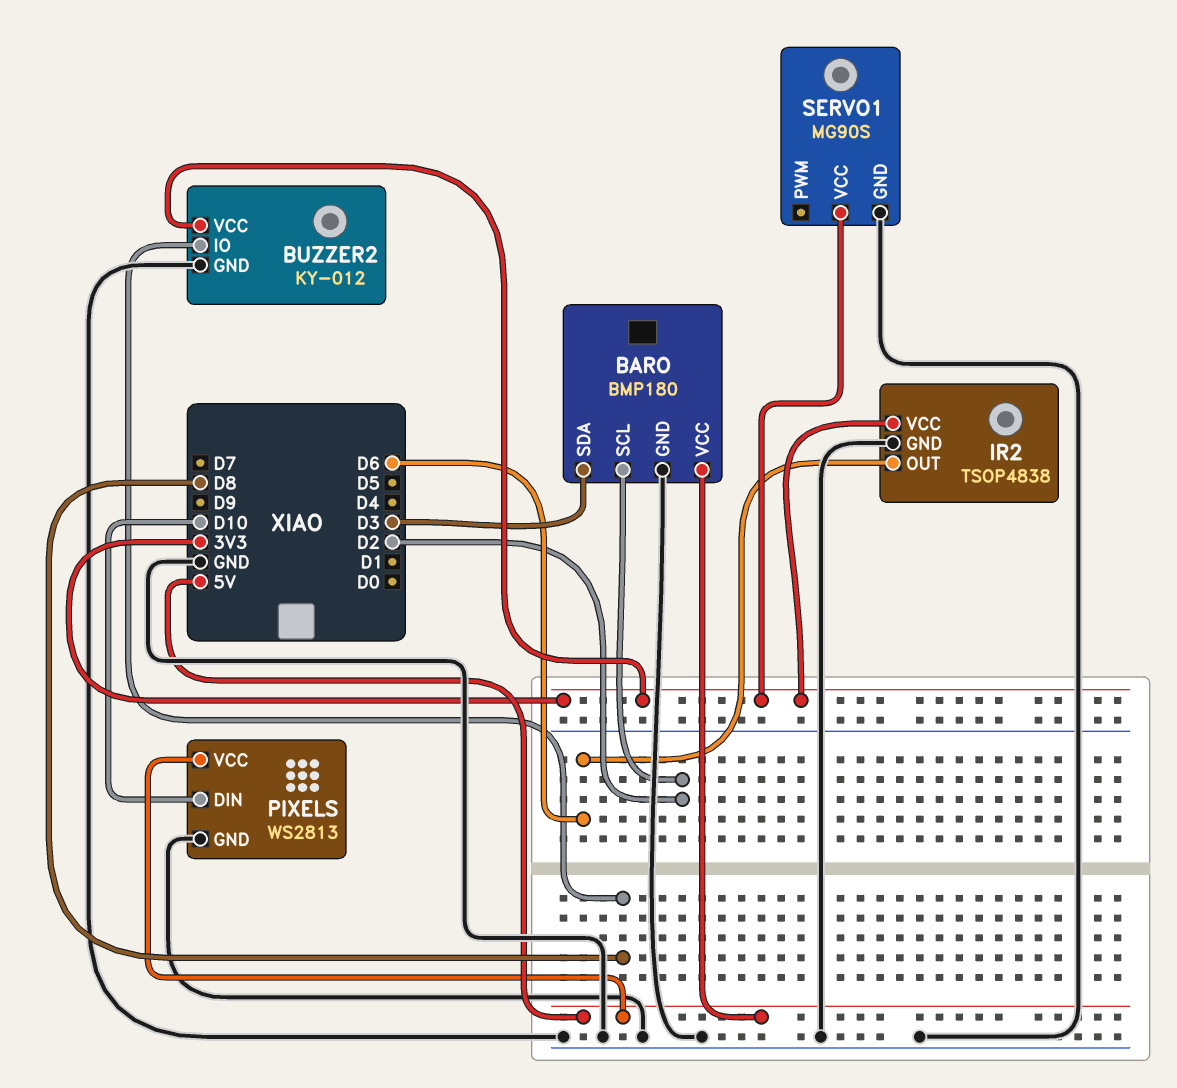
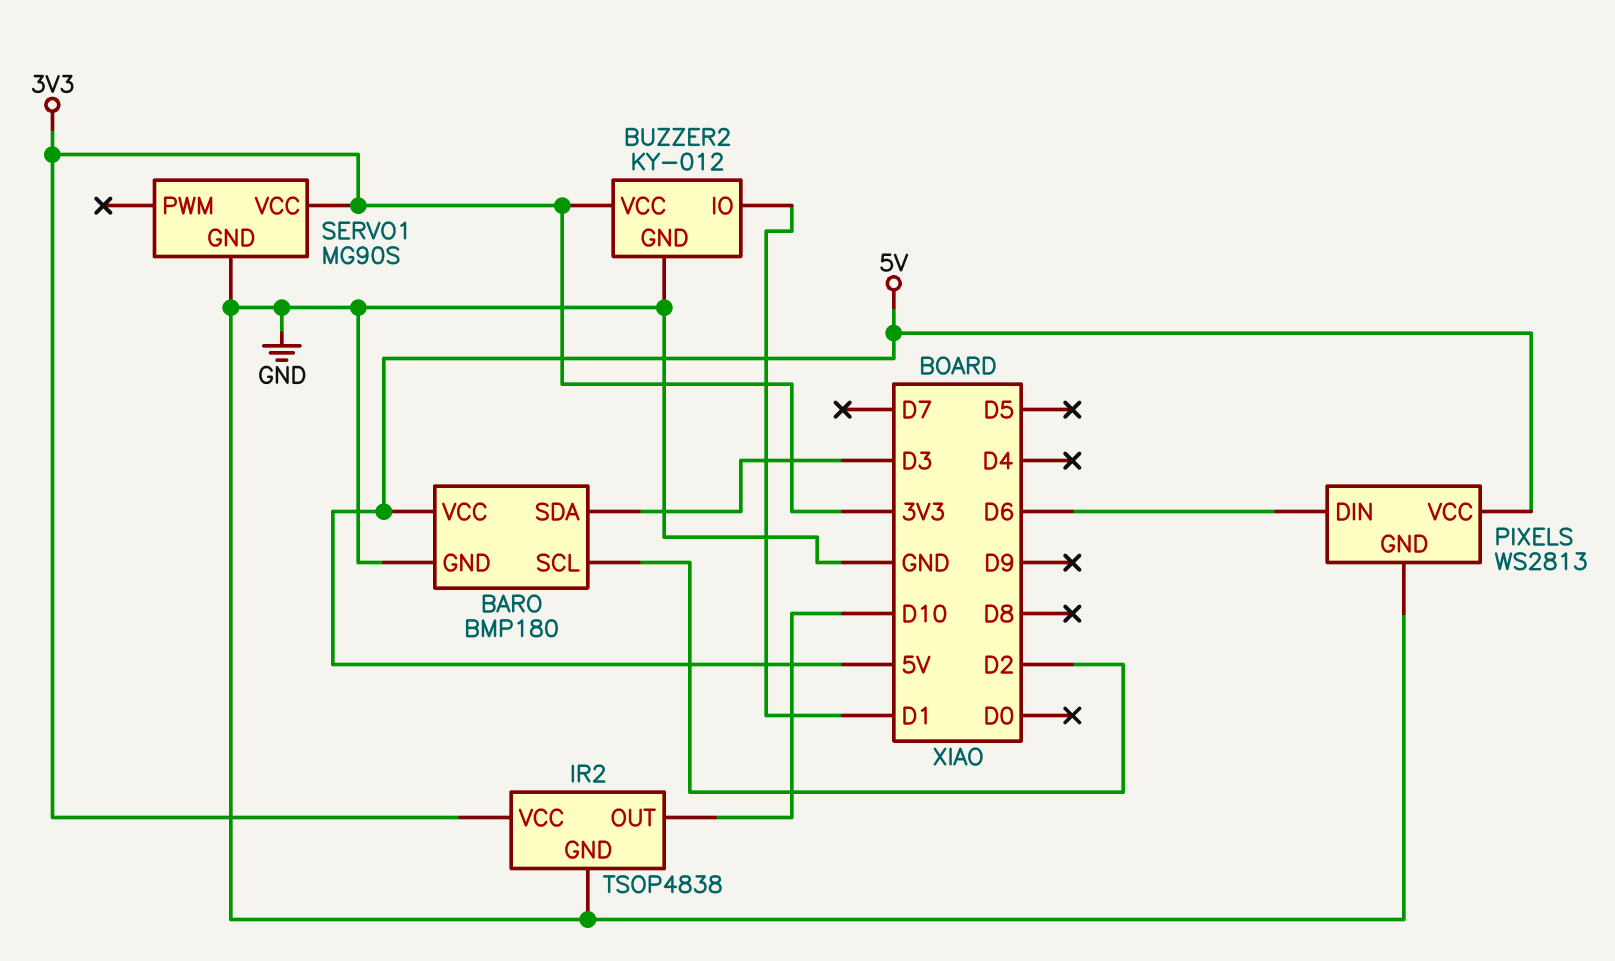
BUZZER2 pin IO: D8 -> D1
IR2 pin OUT: D6 -> D10
PIXELS pin DIN: D10 -> D6

